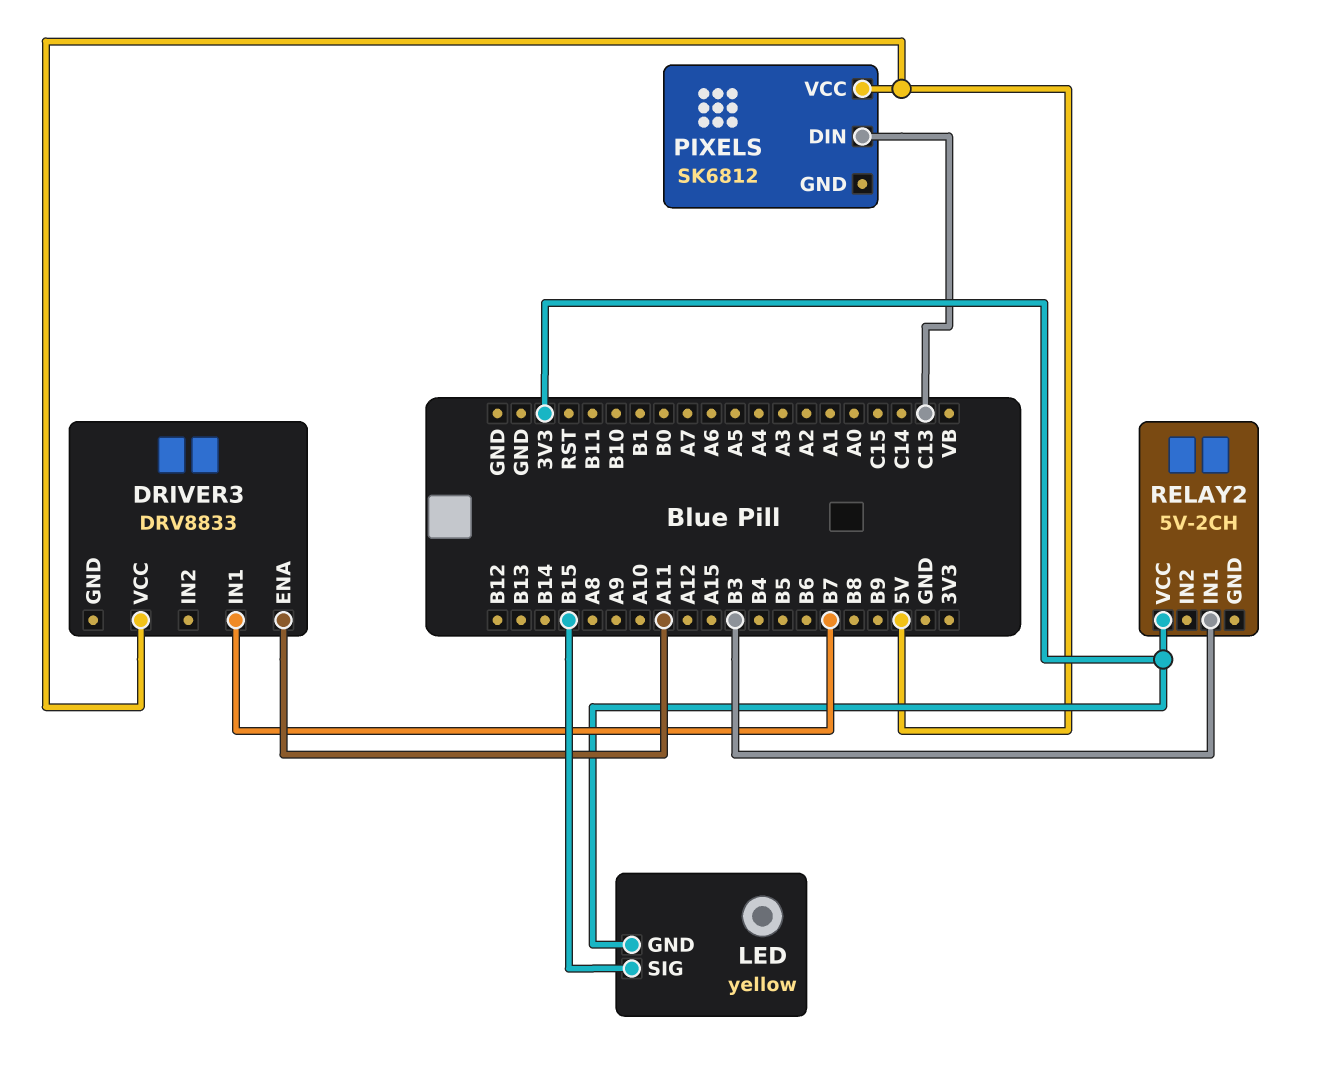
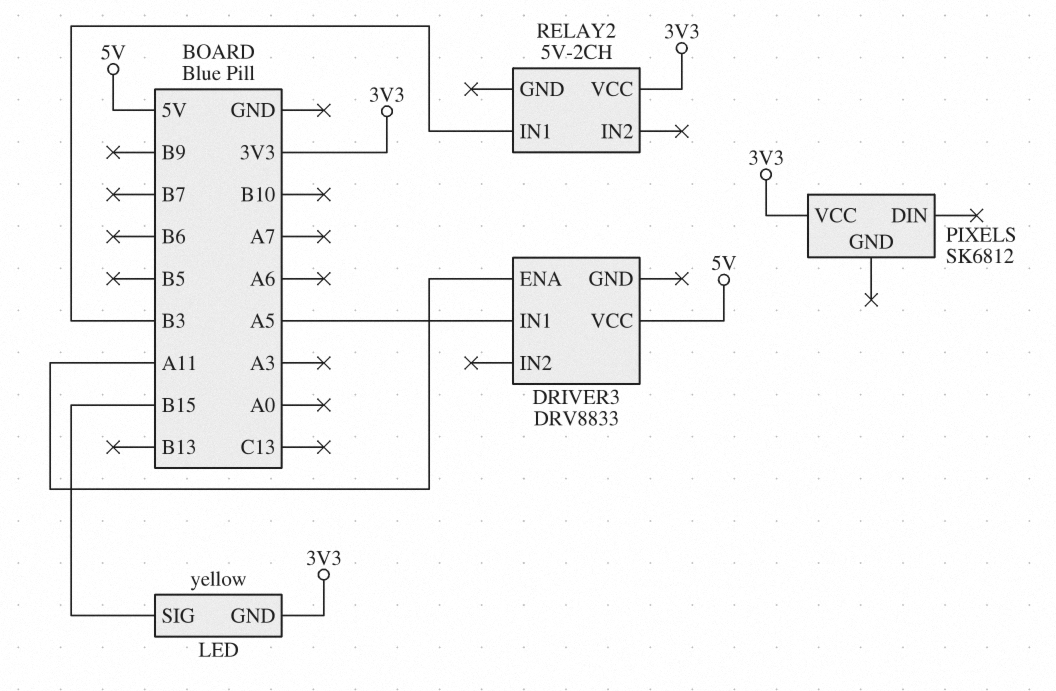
DRIVER3 pin IN1: B7 -> A5
PIXELS pin DIN: C13 -> none
PIXELS pin VCC: 5V -> 3V3

